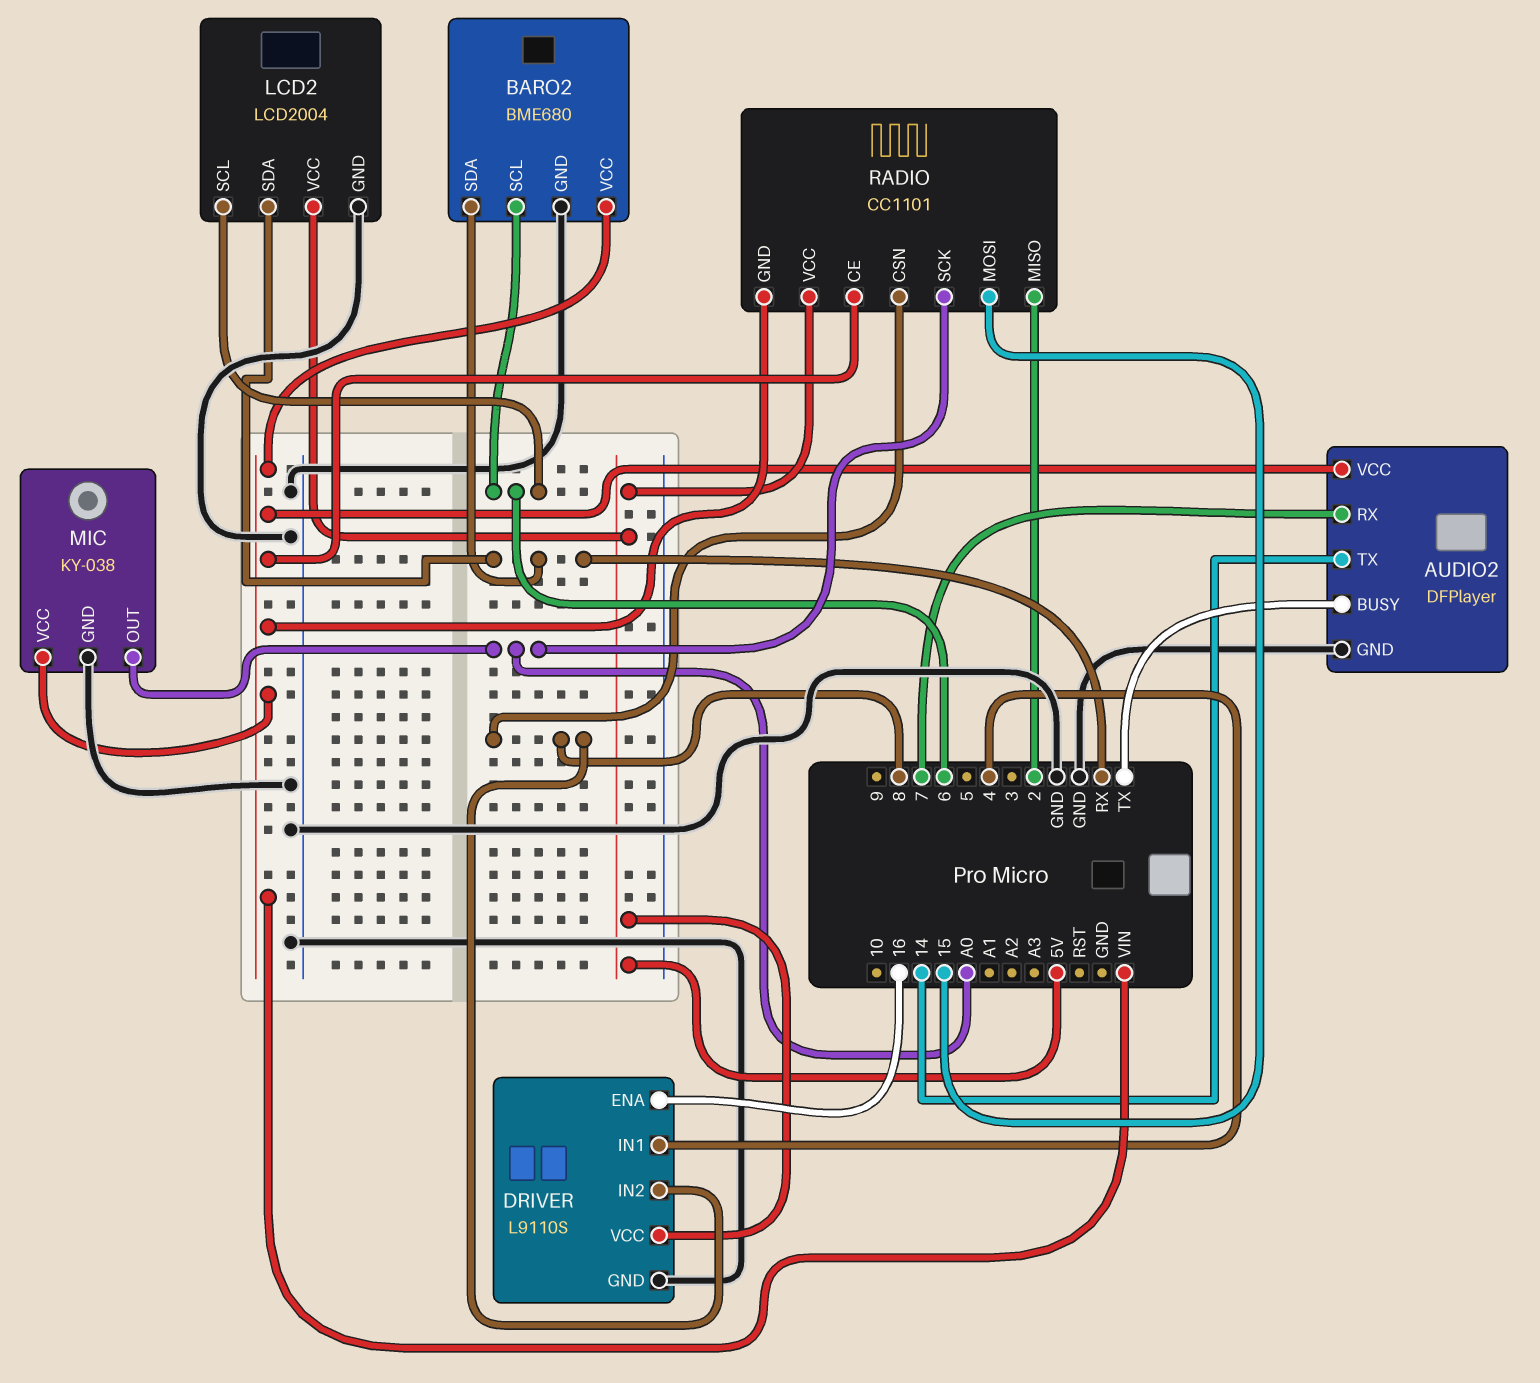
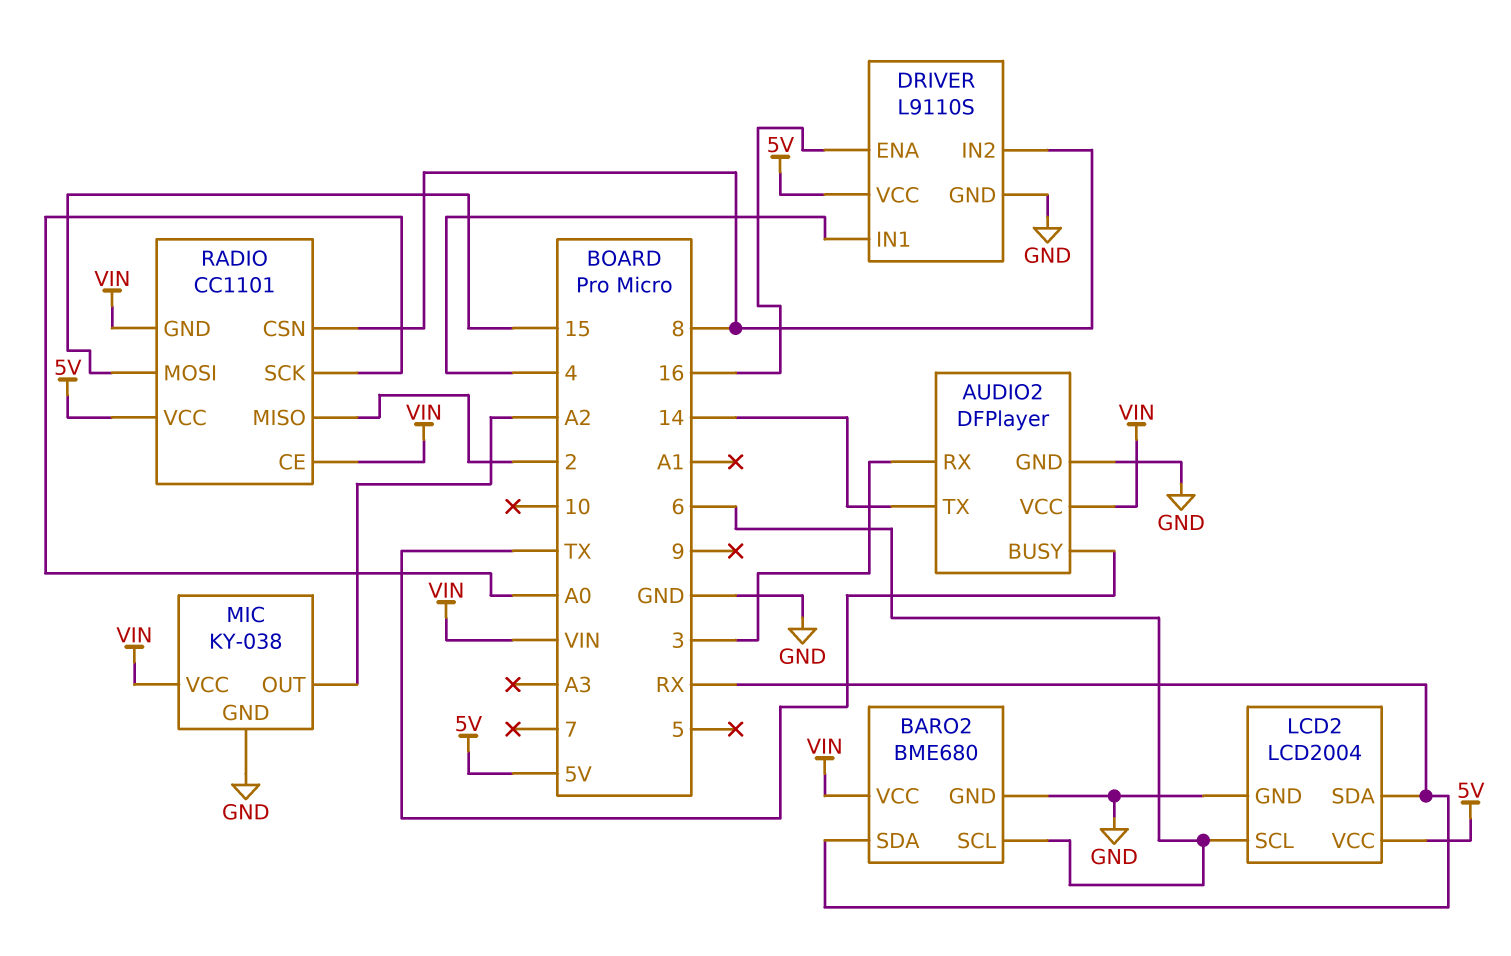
AUDIO2 pin RX: 7 -> 3
MIC pin OUT: A0 -> A2

